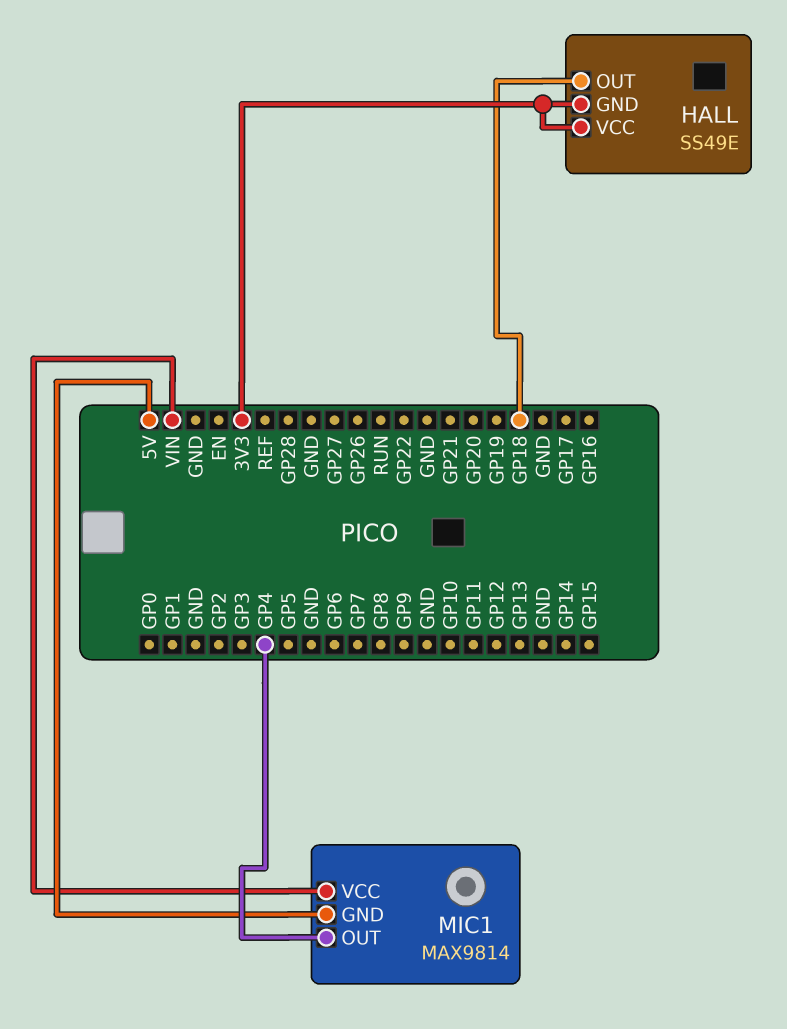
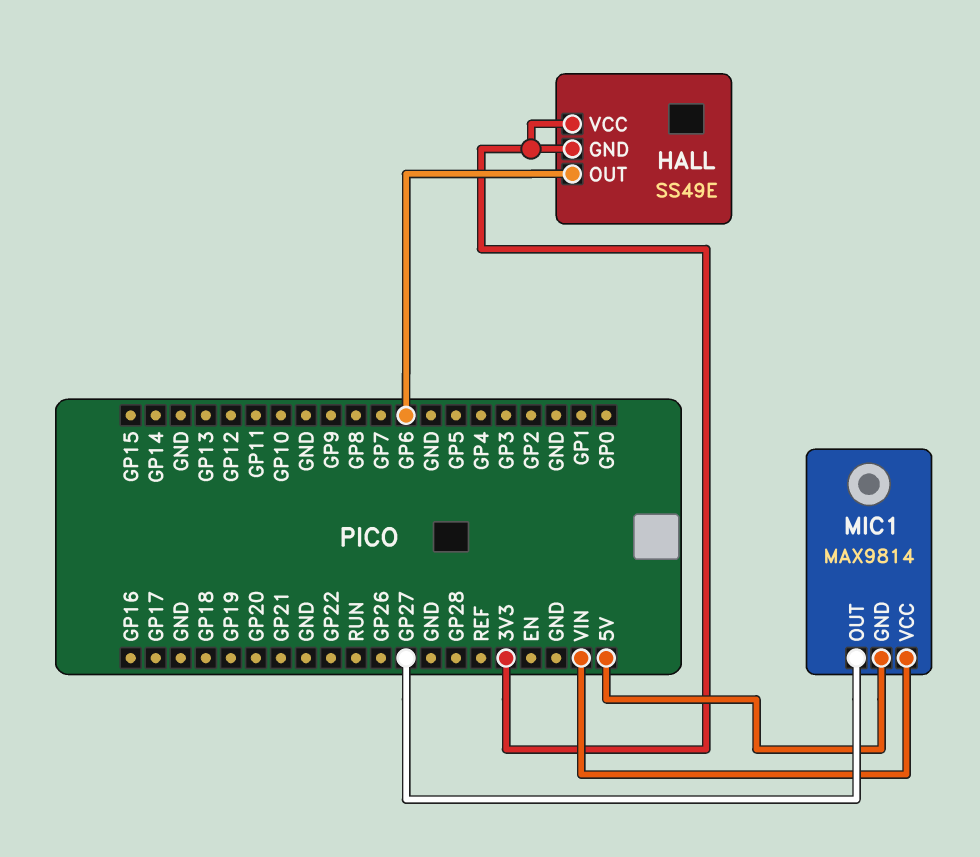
HALL pin OUT: GP18 -> GP6
MIC1 pin OUT: GP4 -> GP27

